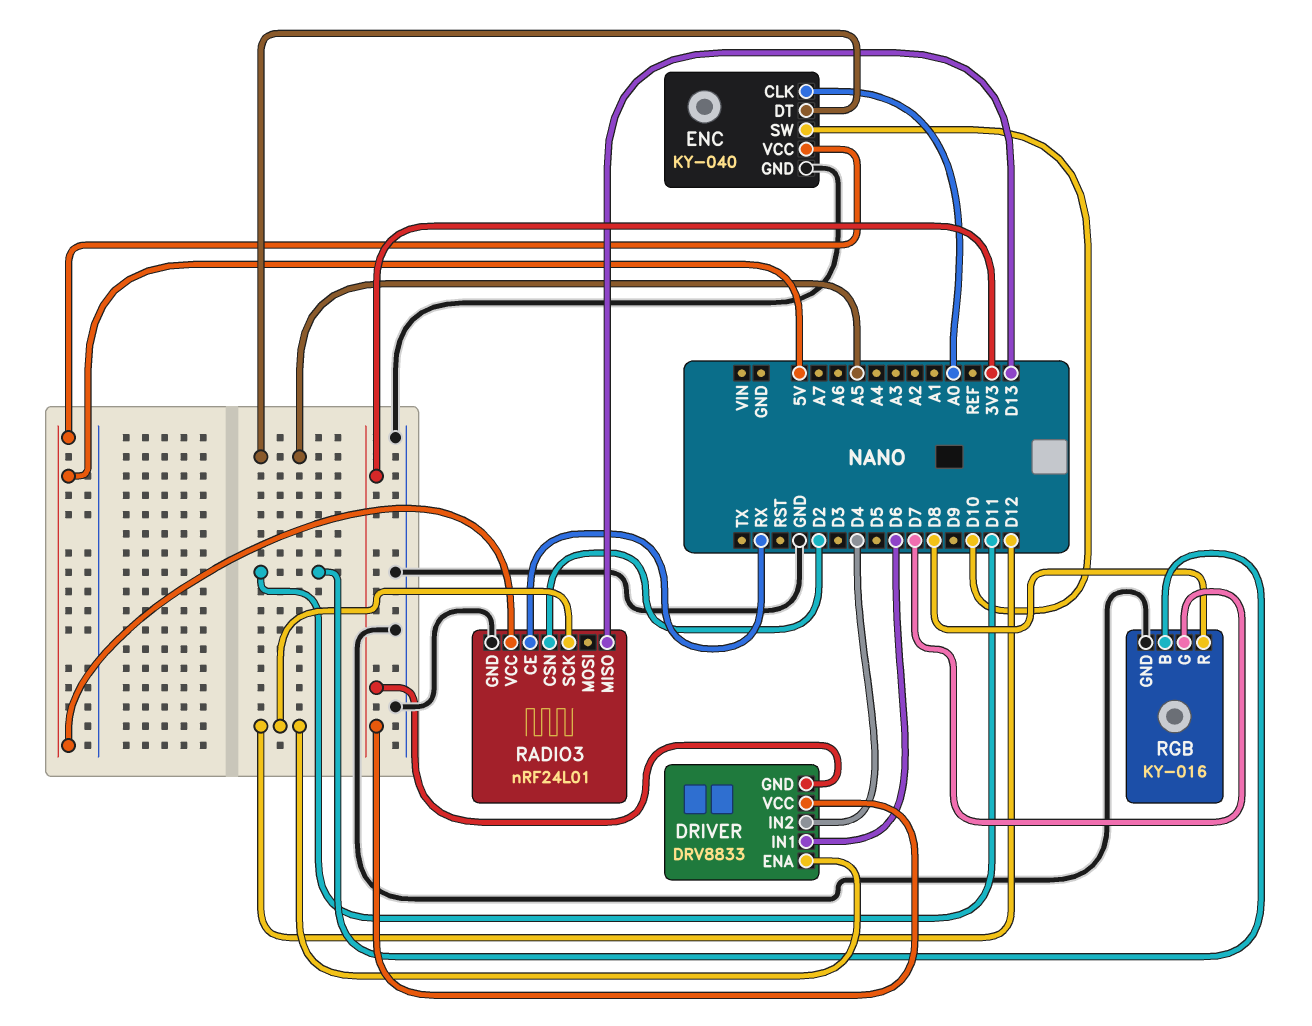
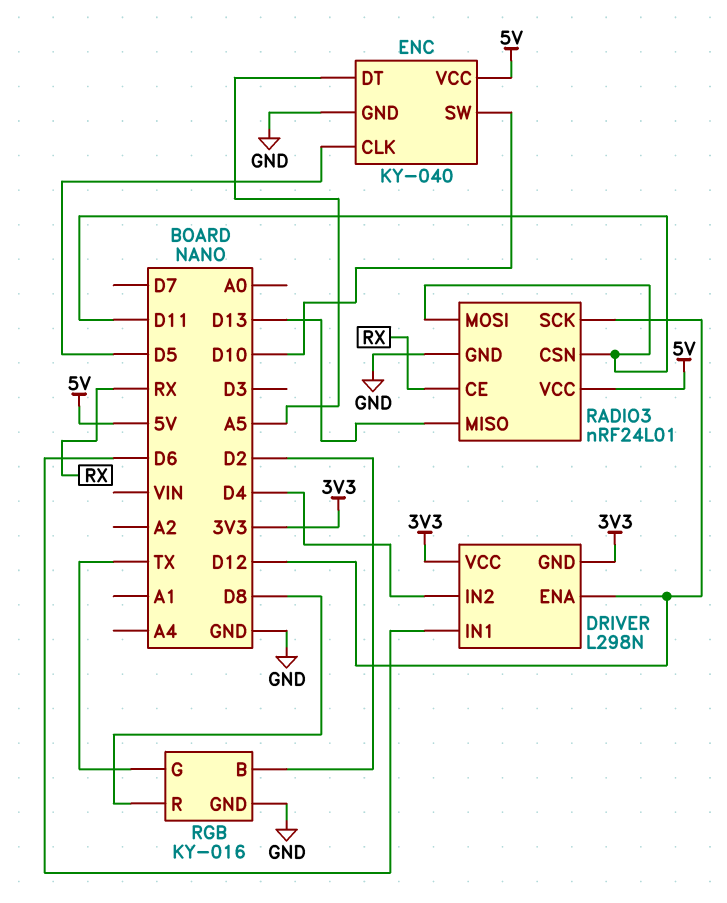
DRIVER: DRV8833 -> L298N
ENC pin CLK: A0 -> D5
RADIO3 pin CSN: D2 -> D11
RADIO3 pin MOSI: none -> D11
RGB pin B: D11 -> D2
RGB pin G: D7 -> TX

